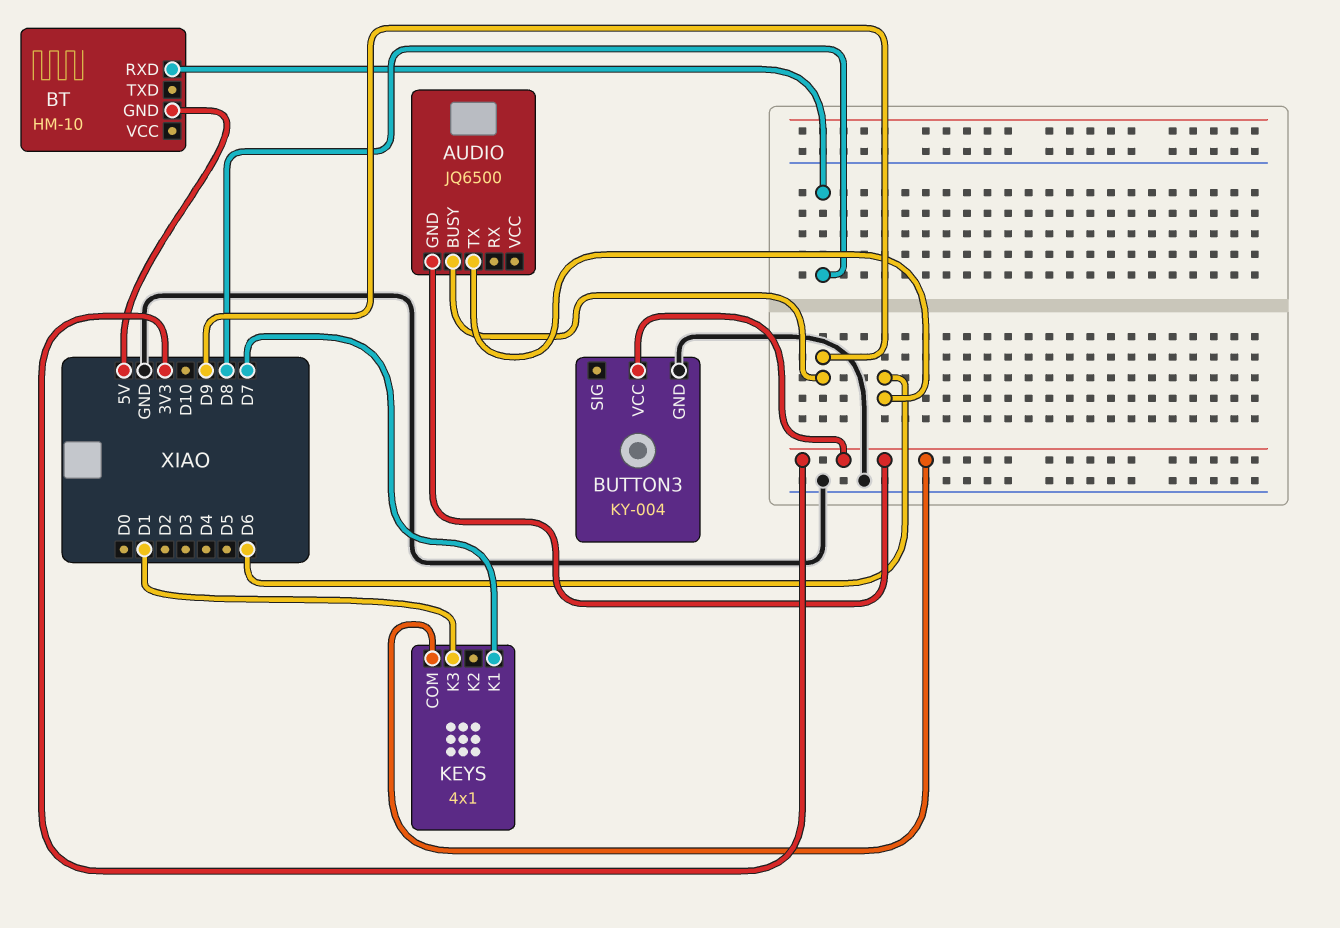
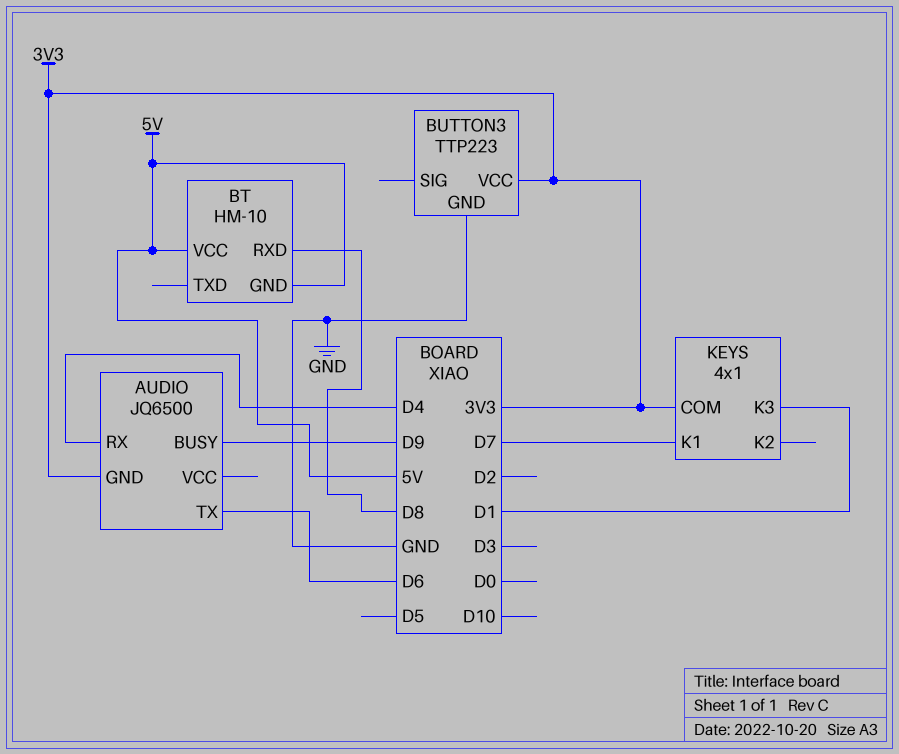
AUDIO pin RX: none -> D4
BT pin VCC: none -> 5V
BUTTON3: KY-004 -> TTP223

